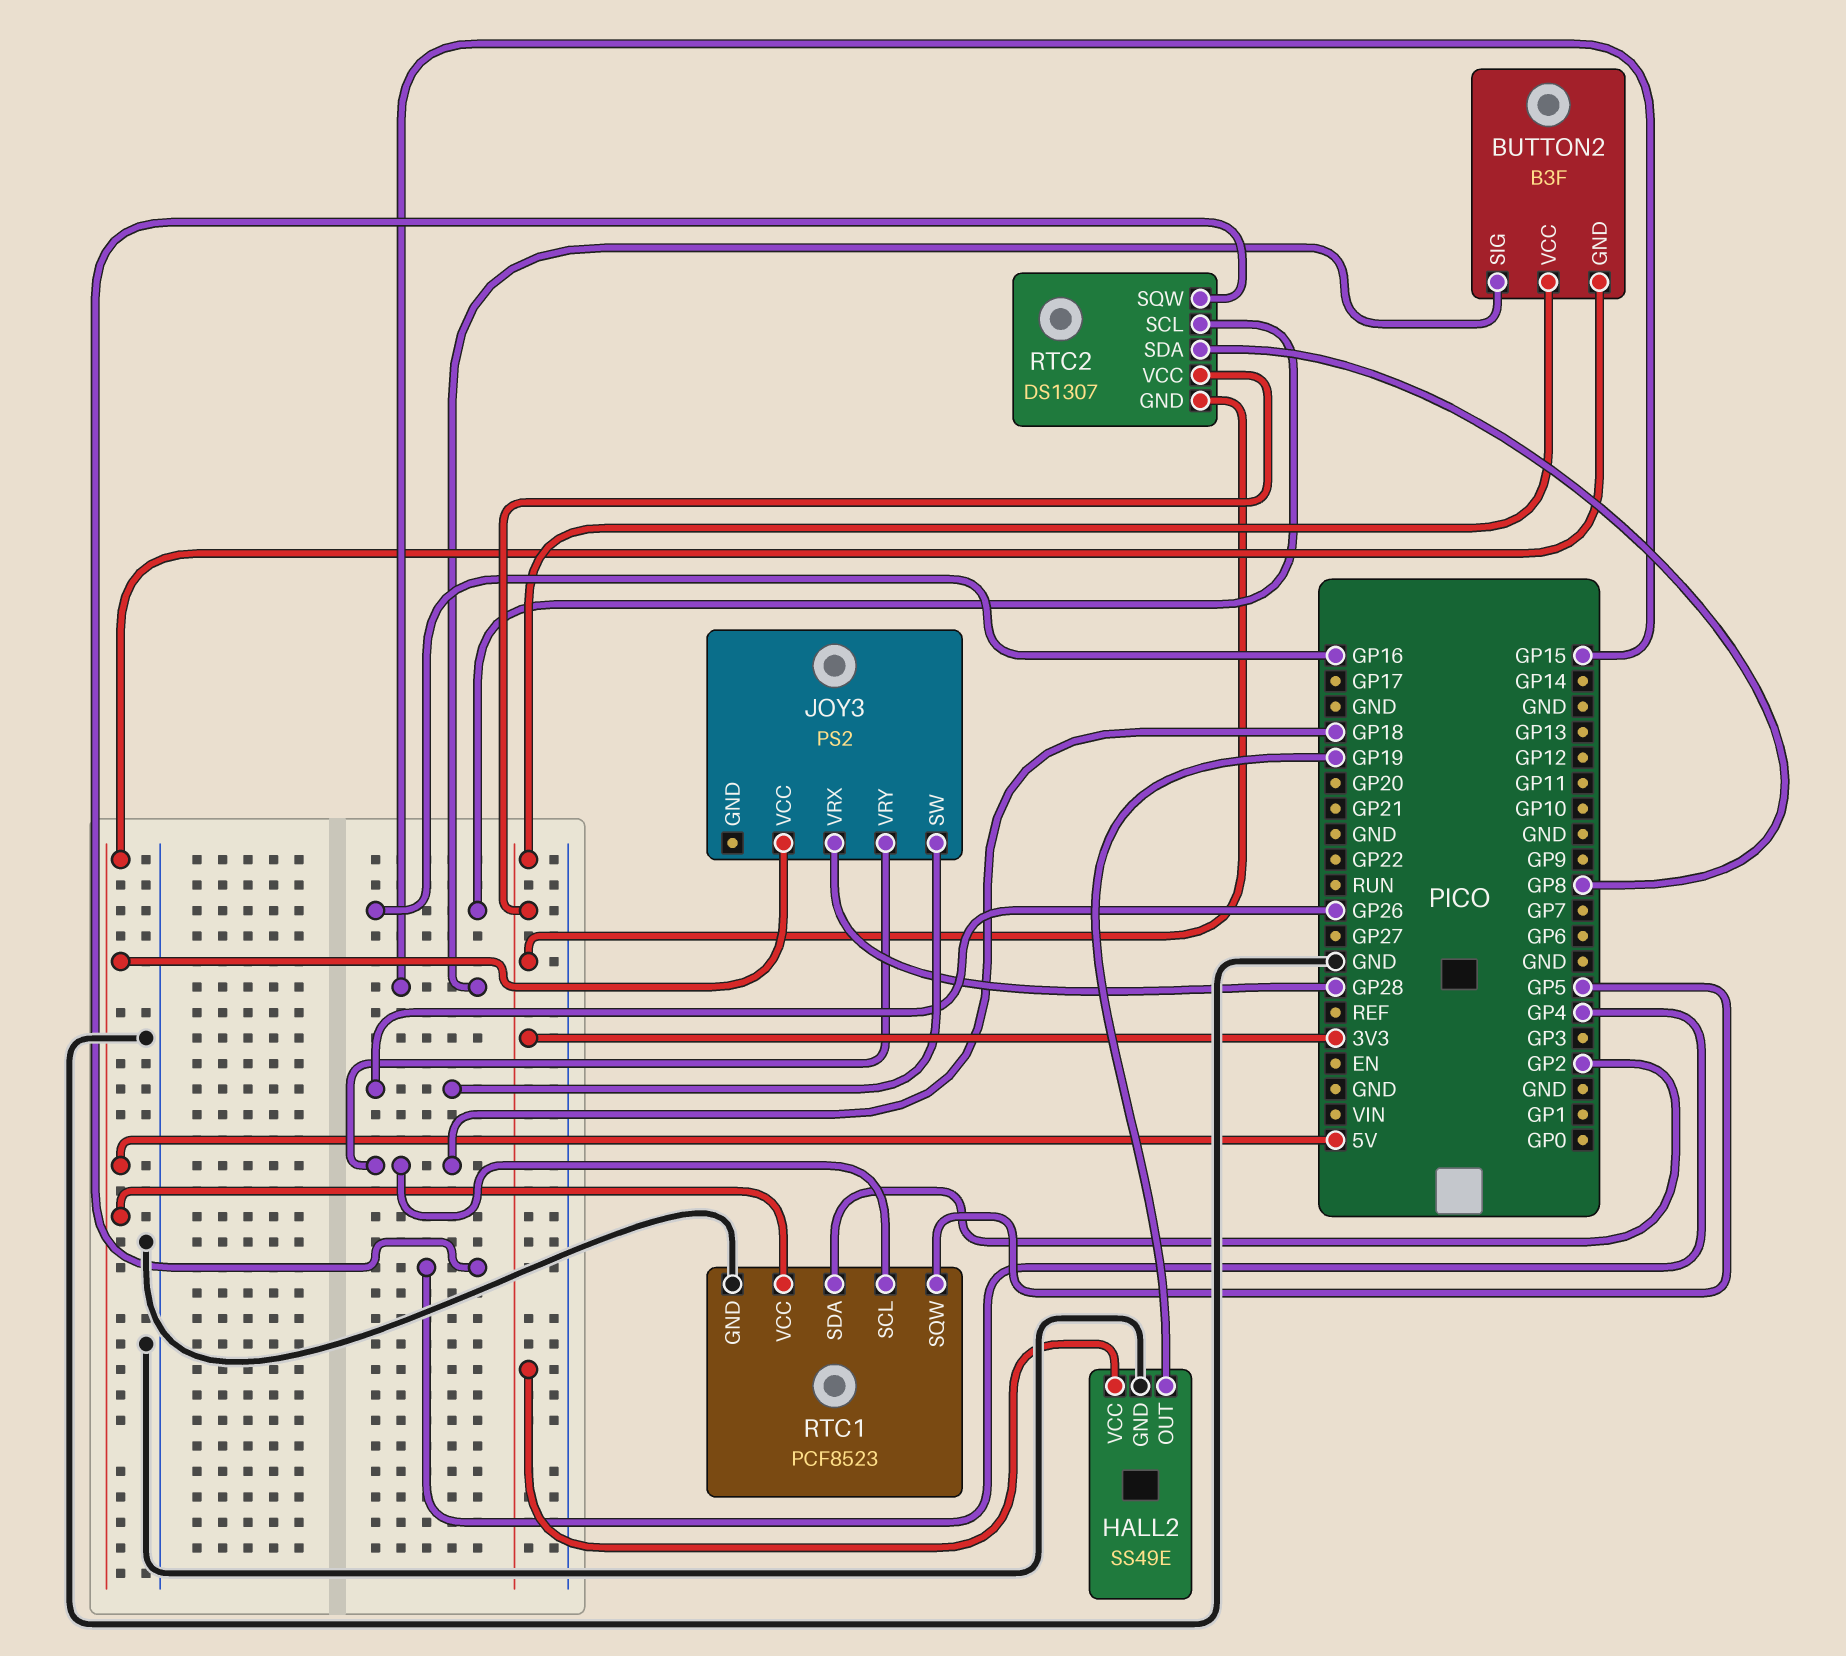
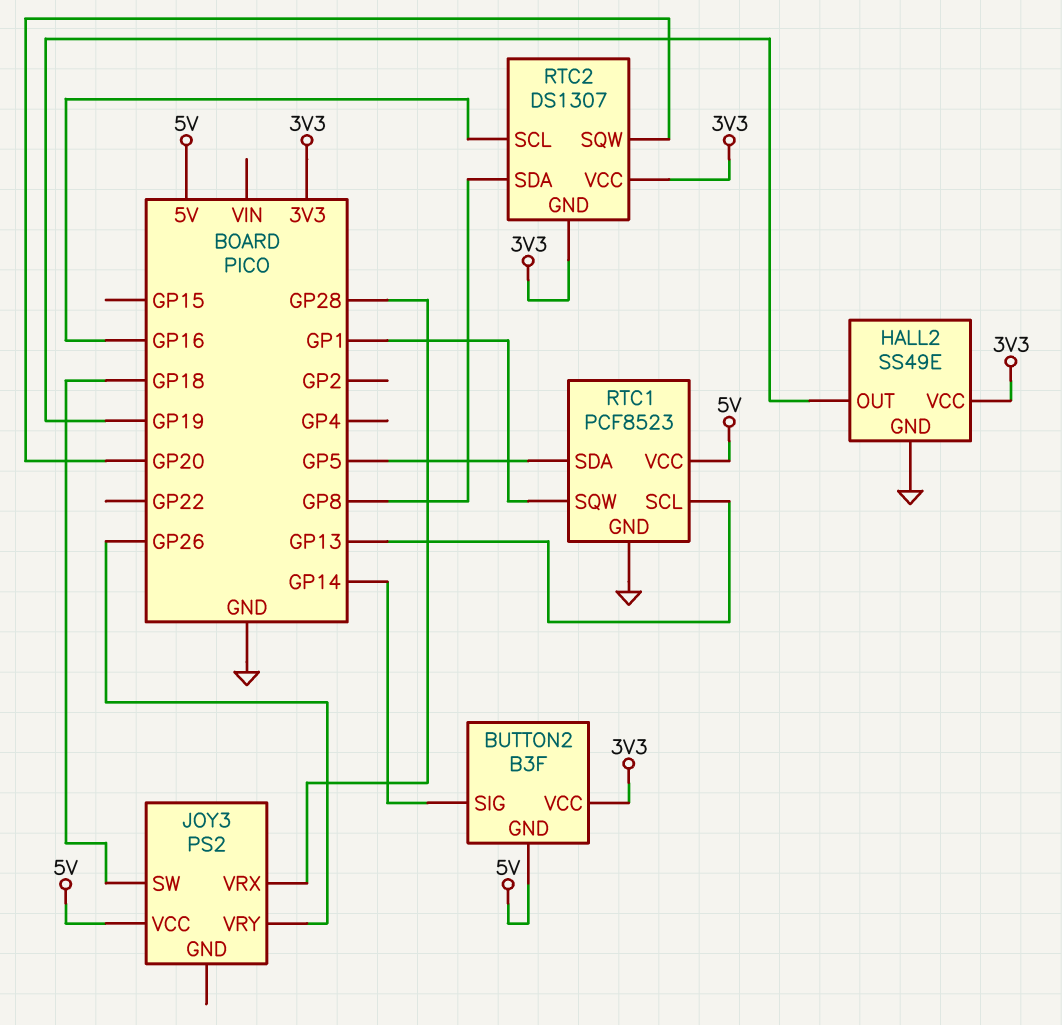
BUTTON2 pin SIG: GP15 -> GP14
JOY3 pin SW: GP26 -> GP18
JOY3 pin VRY: GP18 -> GP26
RTC1 pin SCL: GP18 -> GP13
RTC1 pin SDA: GP2 -> GP5
RTC1 pin SQW: GP5 -> GP1
RTC2 pin SQW: GP4 -> GP20

